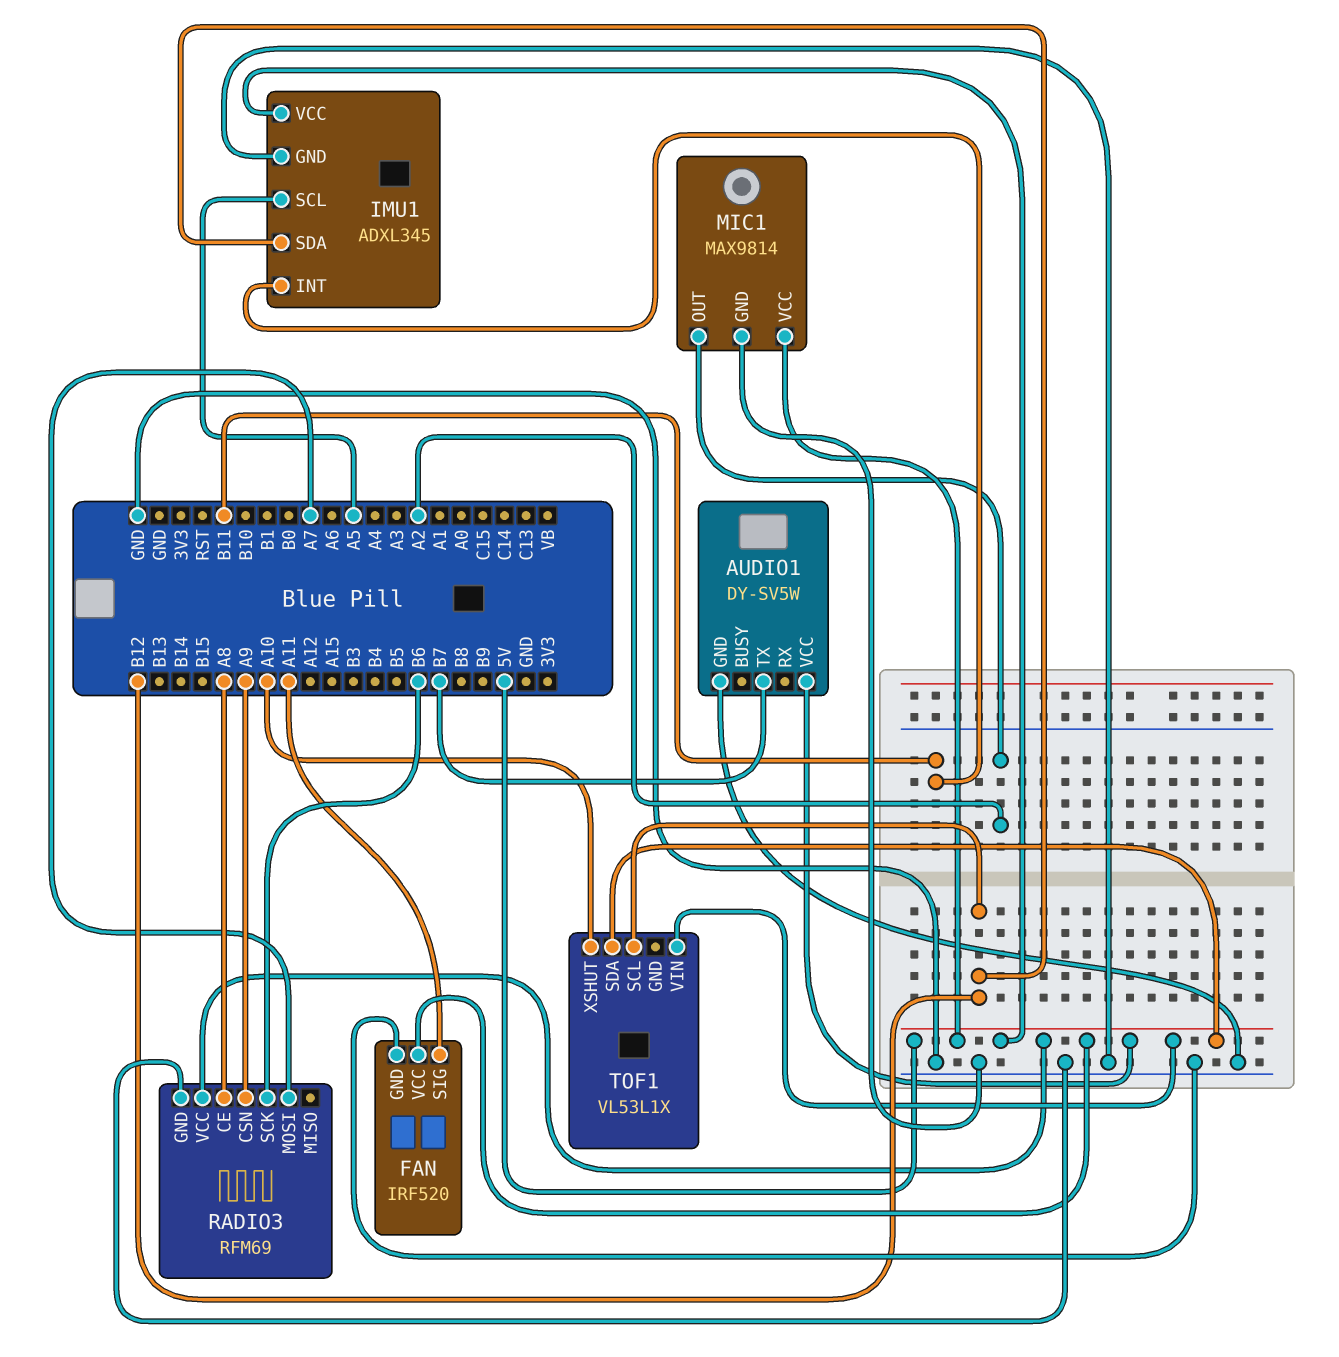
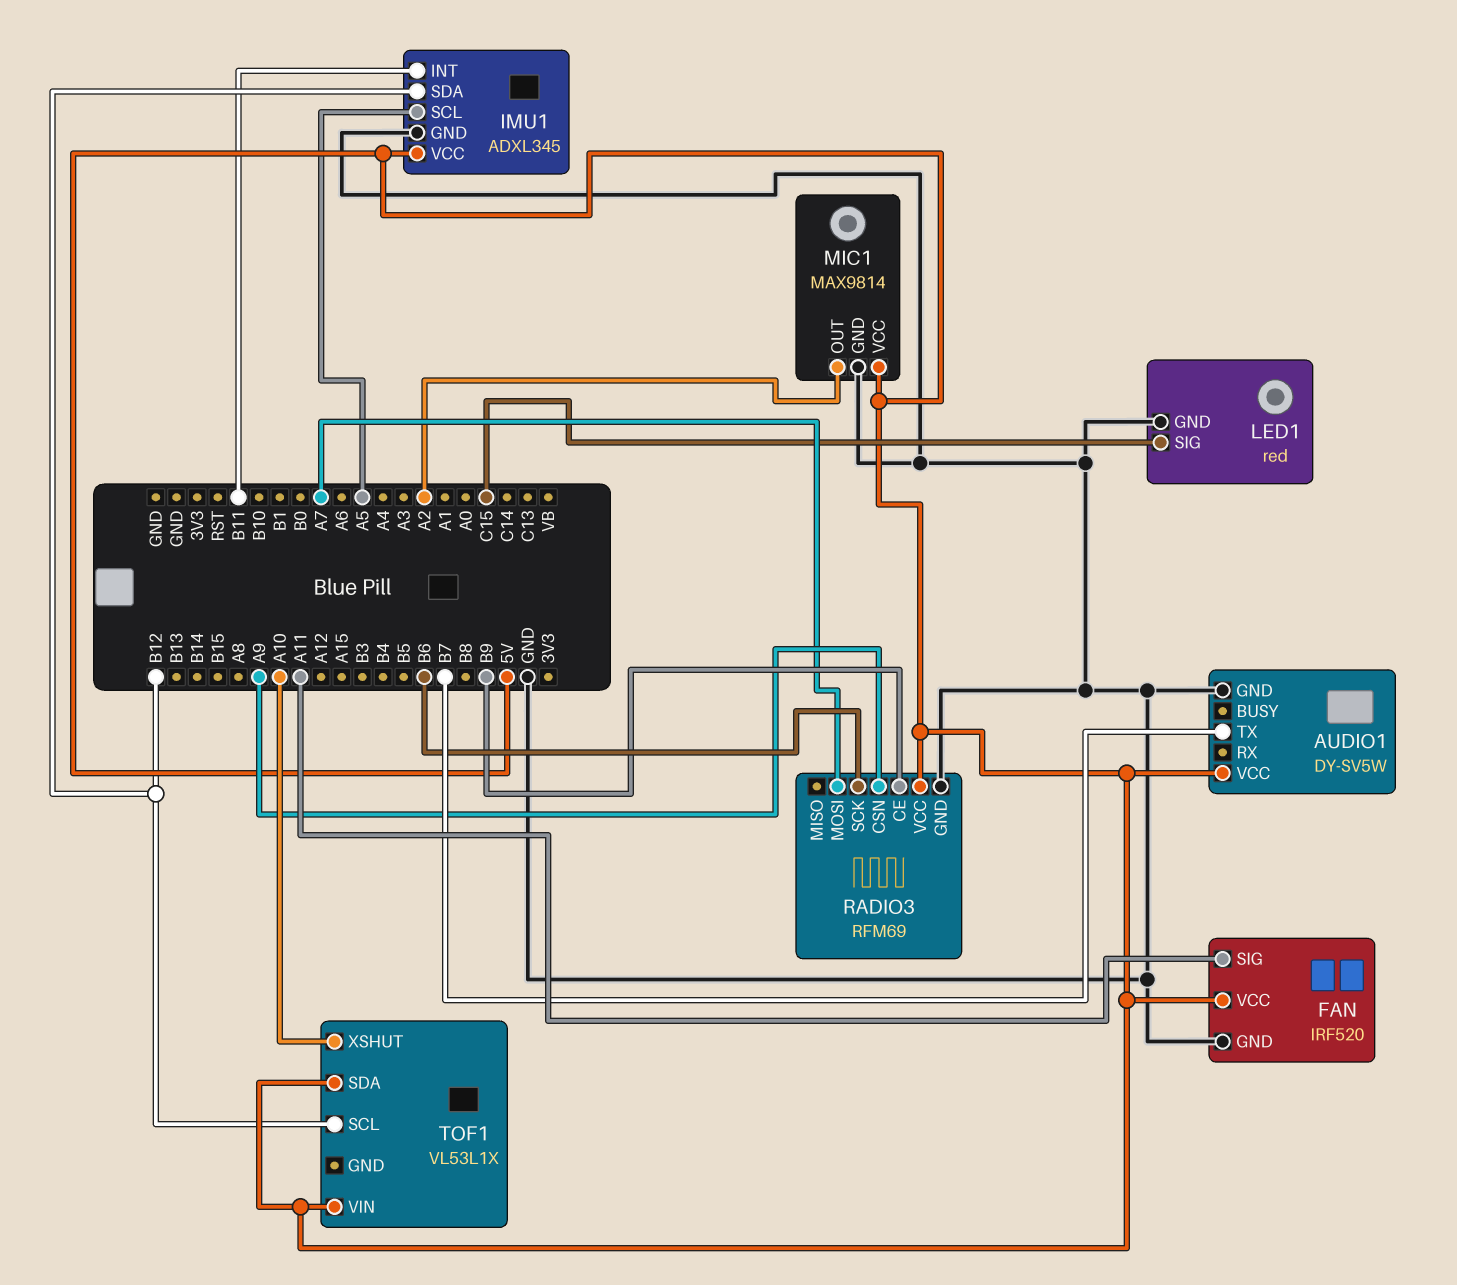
LED1: none -> red
LED1 pin GND: none -> GND
LED1 pin SIG: none -> C15
RADIO3 pin CE: A8 -> B9

